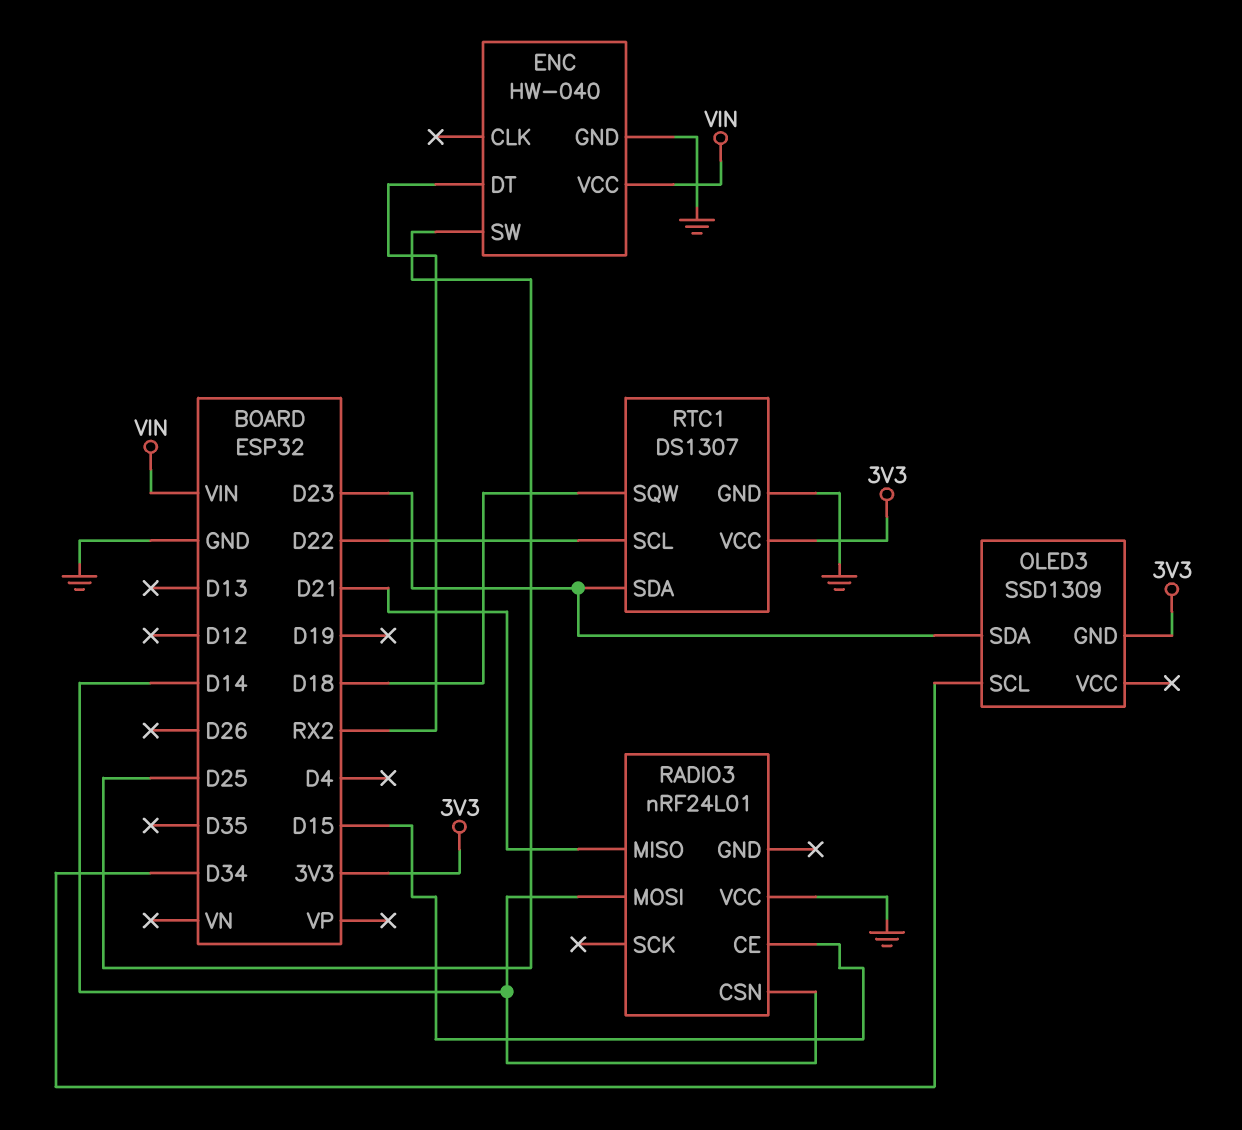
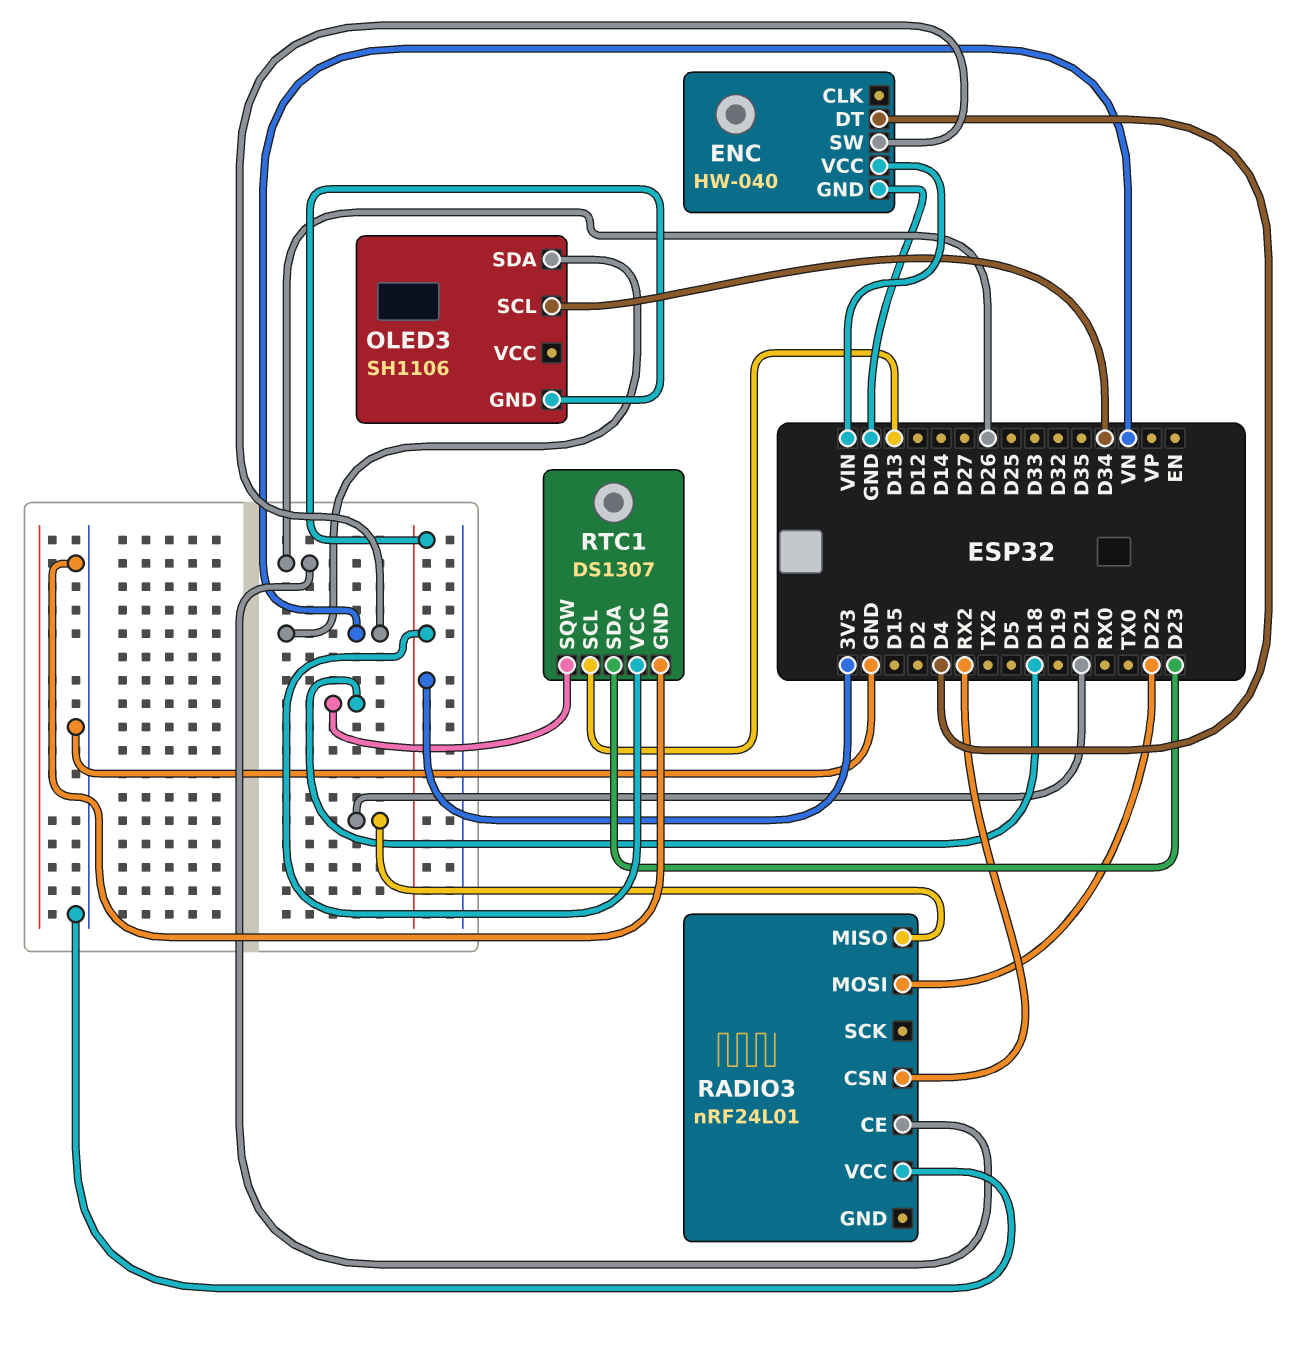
ENC pin DT: RX2 -> D4
ENC pin SW: D25 -> VN
OLED3: SSD1309 -> SH1106
OLED3 pin SDA: D23 -> VN
RADIO3 pin CE: D15 -> D26
RADIO3 pin CSN: D14 -> RX2
RADIO3 pin MOSI: D14 -> D22
RTC1 pin SCL: D22 -> D13

